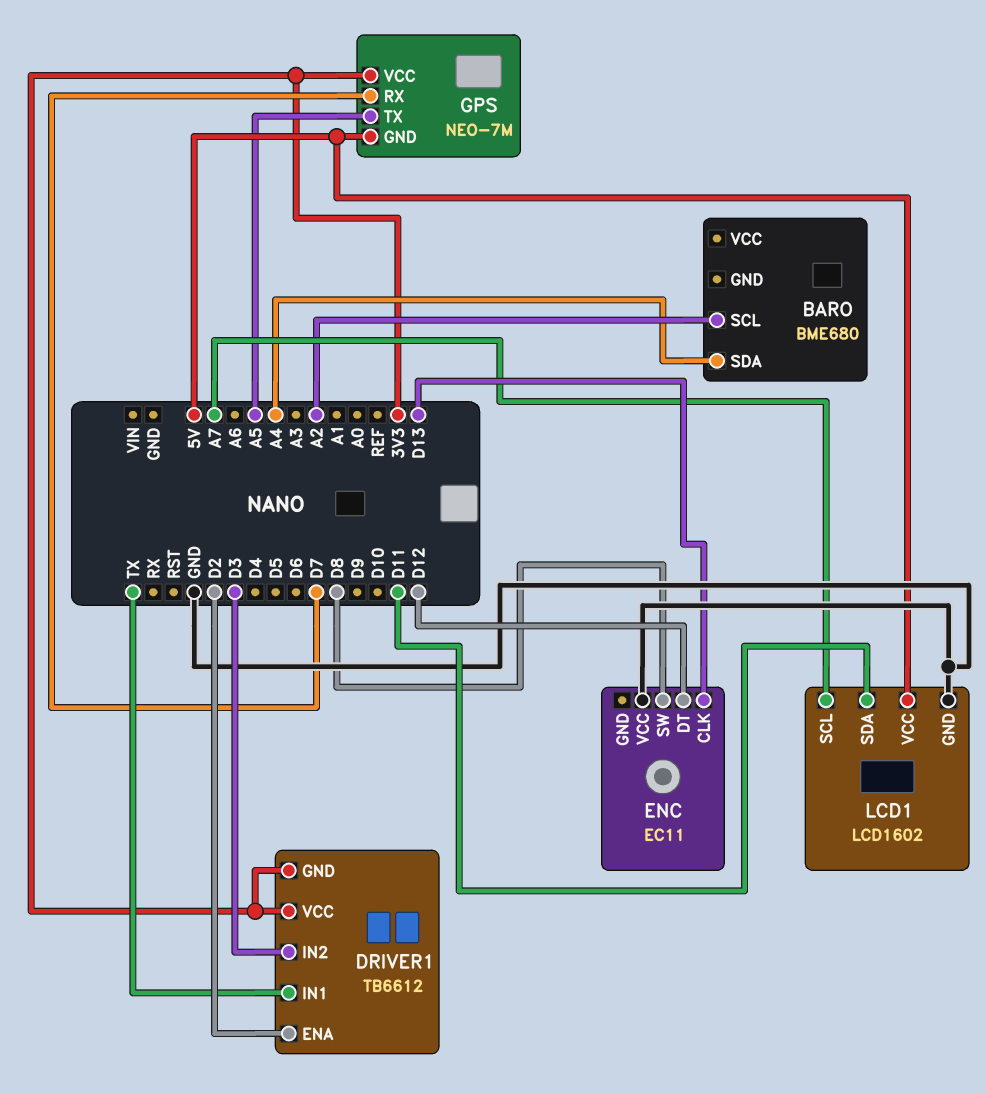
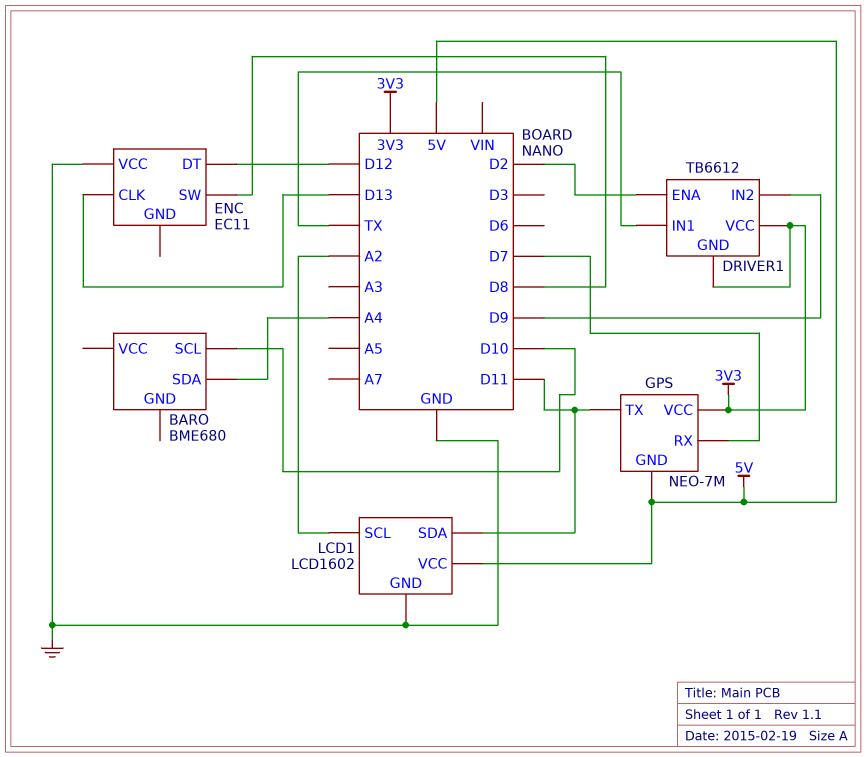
BARO pin SCL: A2 -> D10
DRIVER1 pin IN2: D3 -> D9
GPS pin TX: A5 -> D11
LCD1 pin SCL: A7 -> A2

